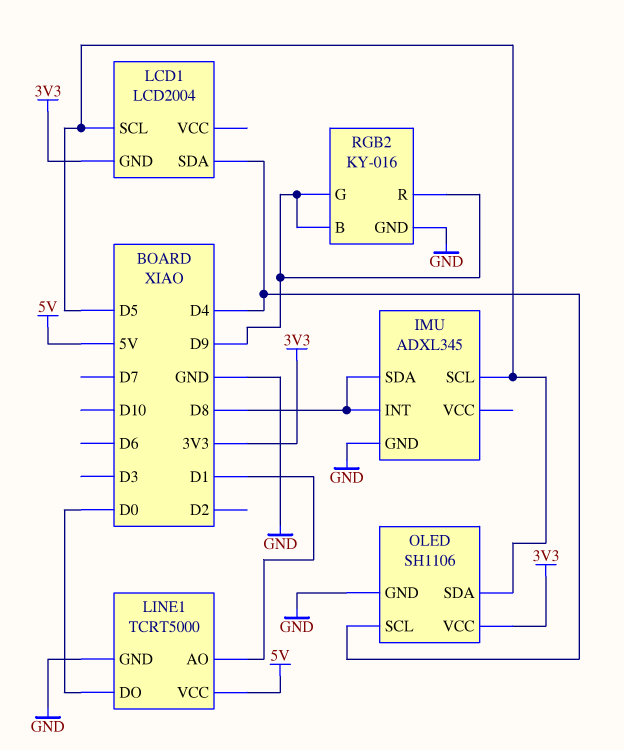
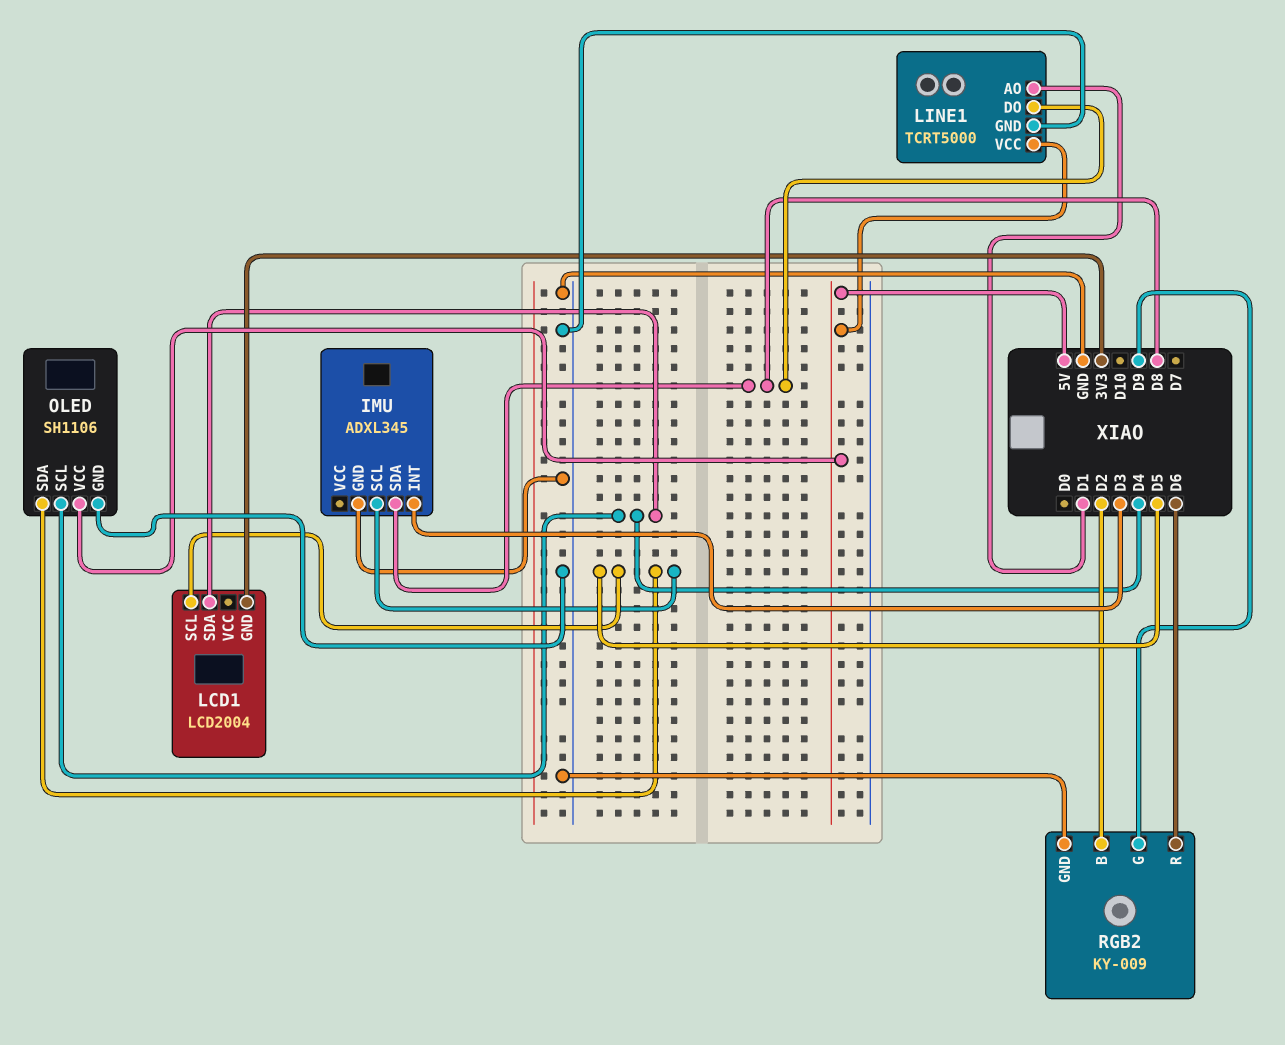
IMU pin INT: D8 -> D3
LINE1 pin DO: D0 -> D8
OLED pin VCC: 3V3 -> 5V
RGB2: KY-016 -> KY-009
RGB2 pin B: D9 -> D2
RGB2 pin R: D9 -> D6

